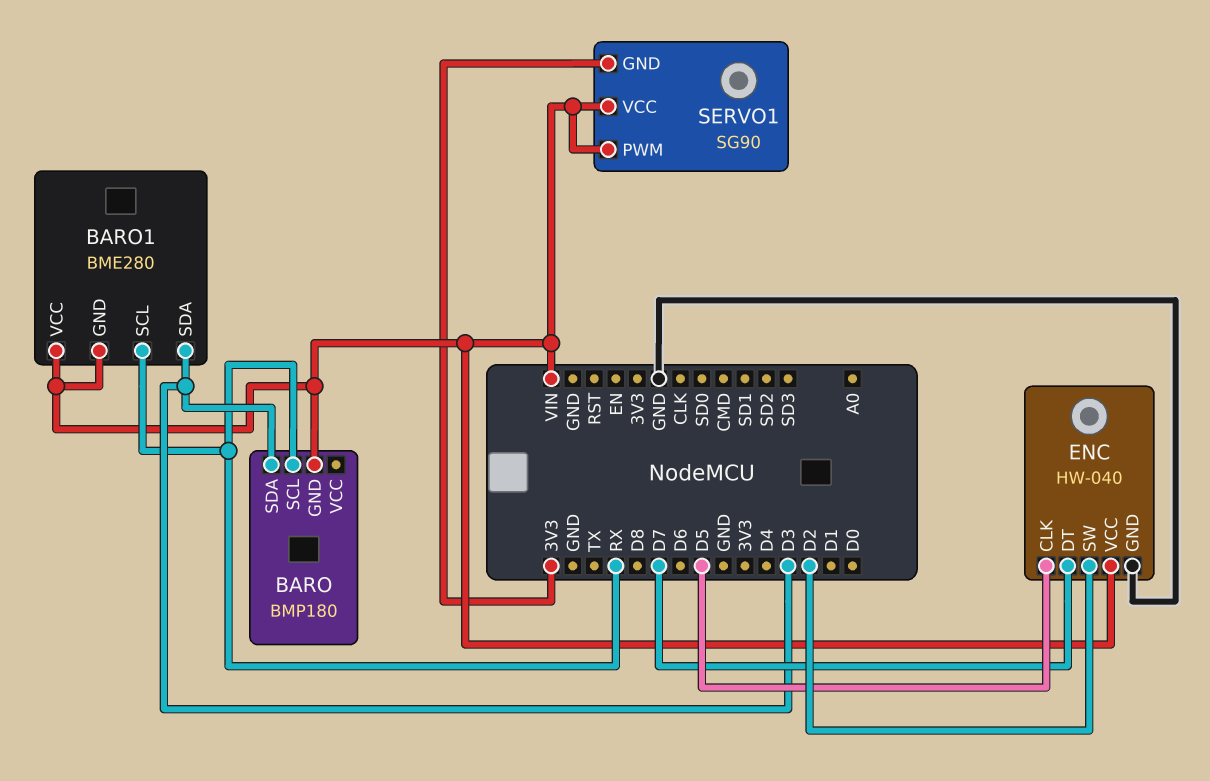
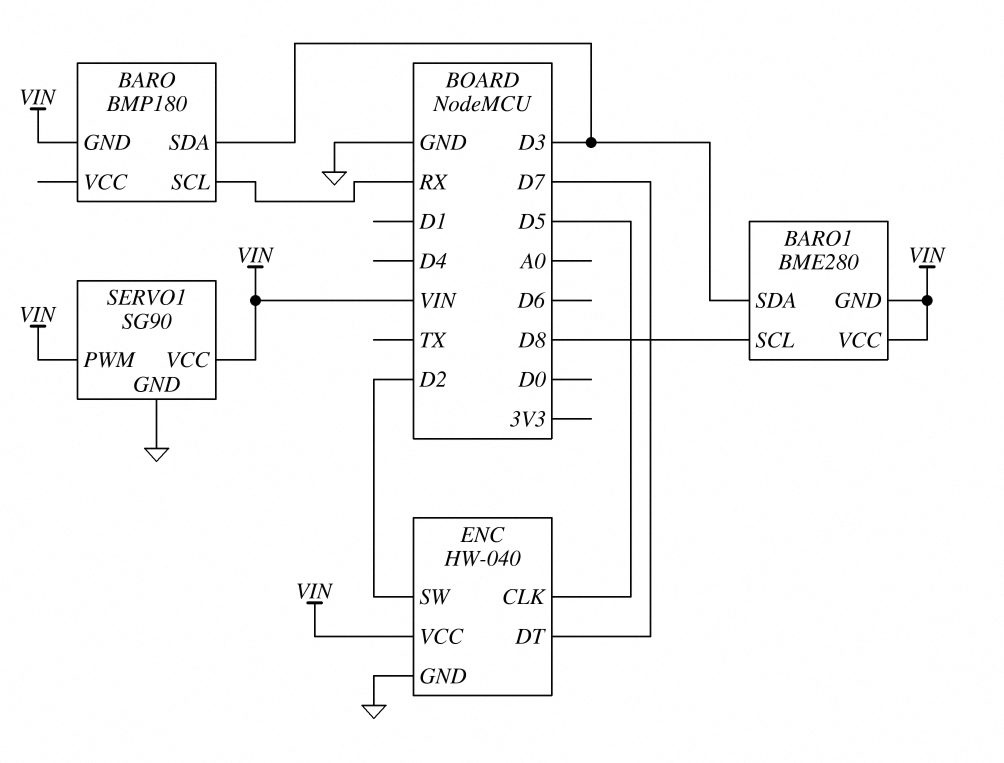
BARO1 pin SCL: RX -> D8
SERVO1 pin GND: 3V3 -> GND

